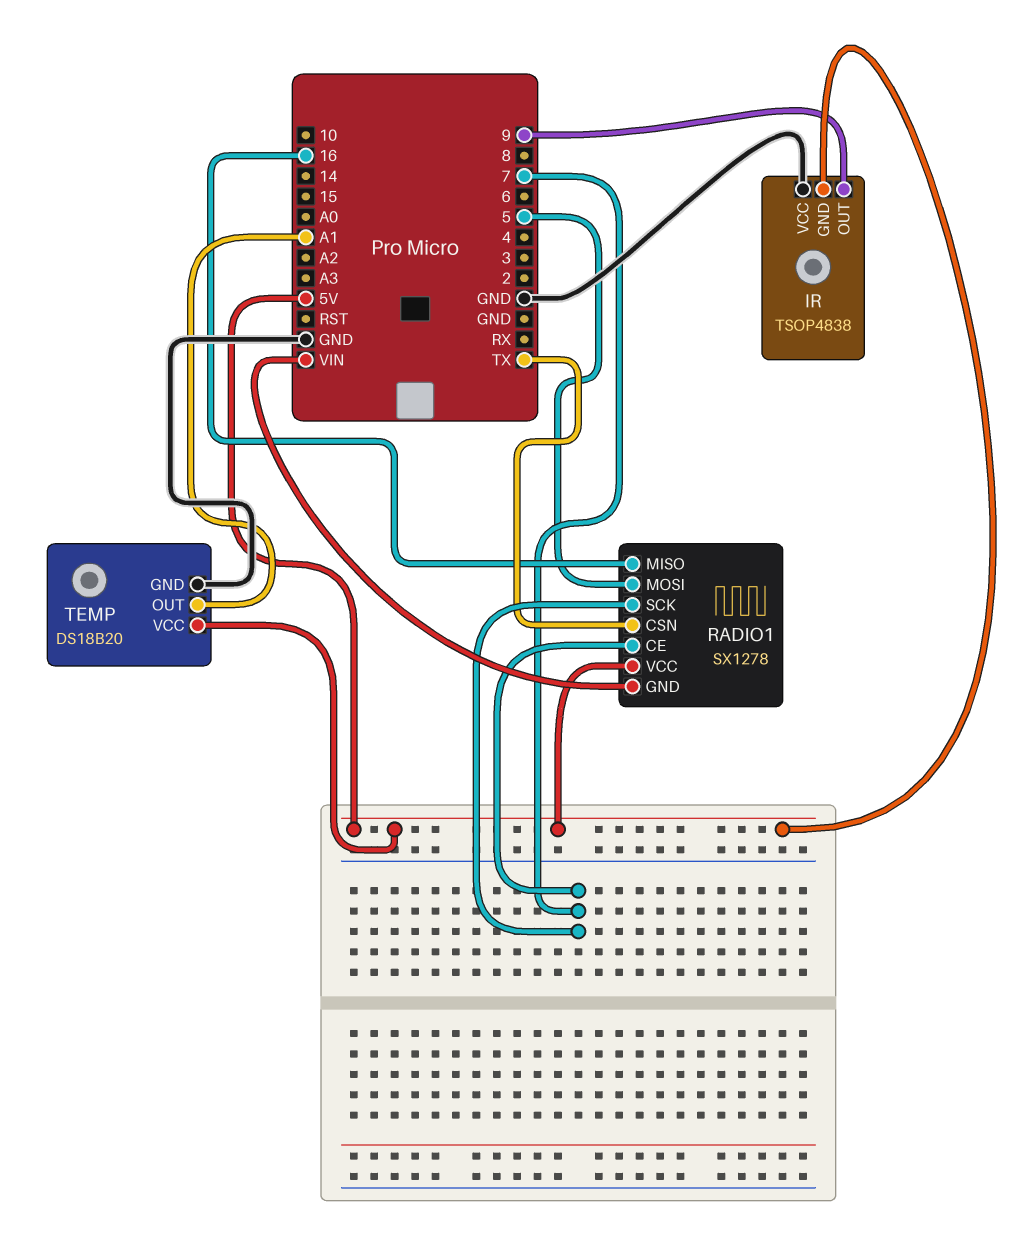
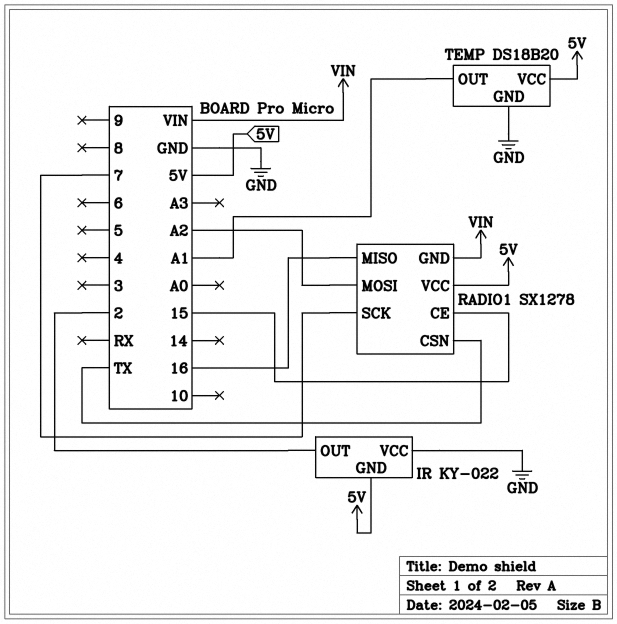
IR: TSOP4838 -> KY-022
IR pin OUT: 9 -> 2
RADIO1 pin CE: 7 -> 15
RADIO1 pin MOSI: 5 -> A2

